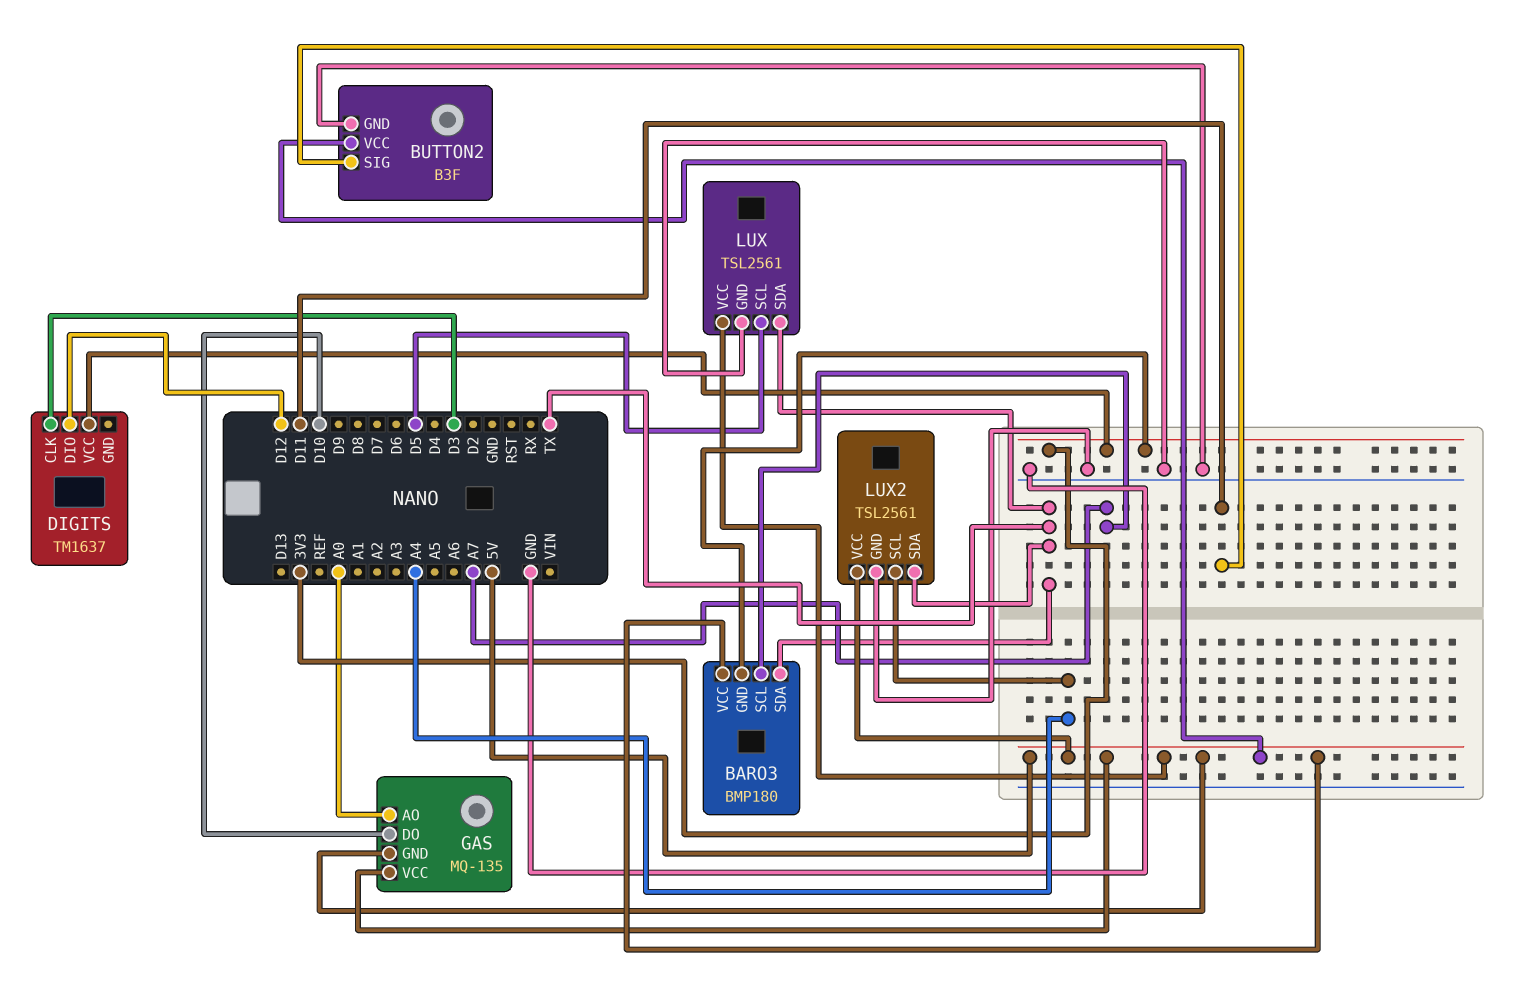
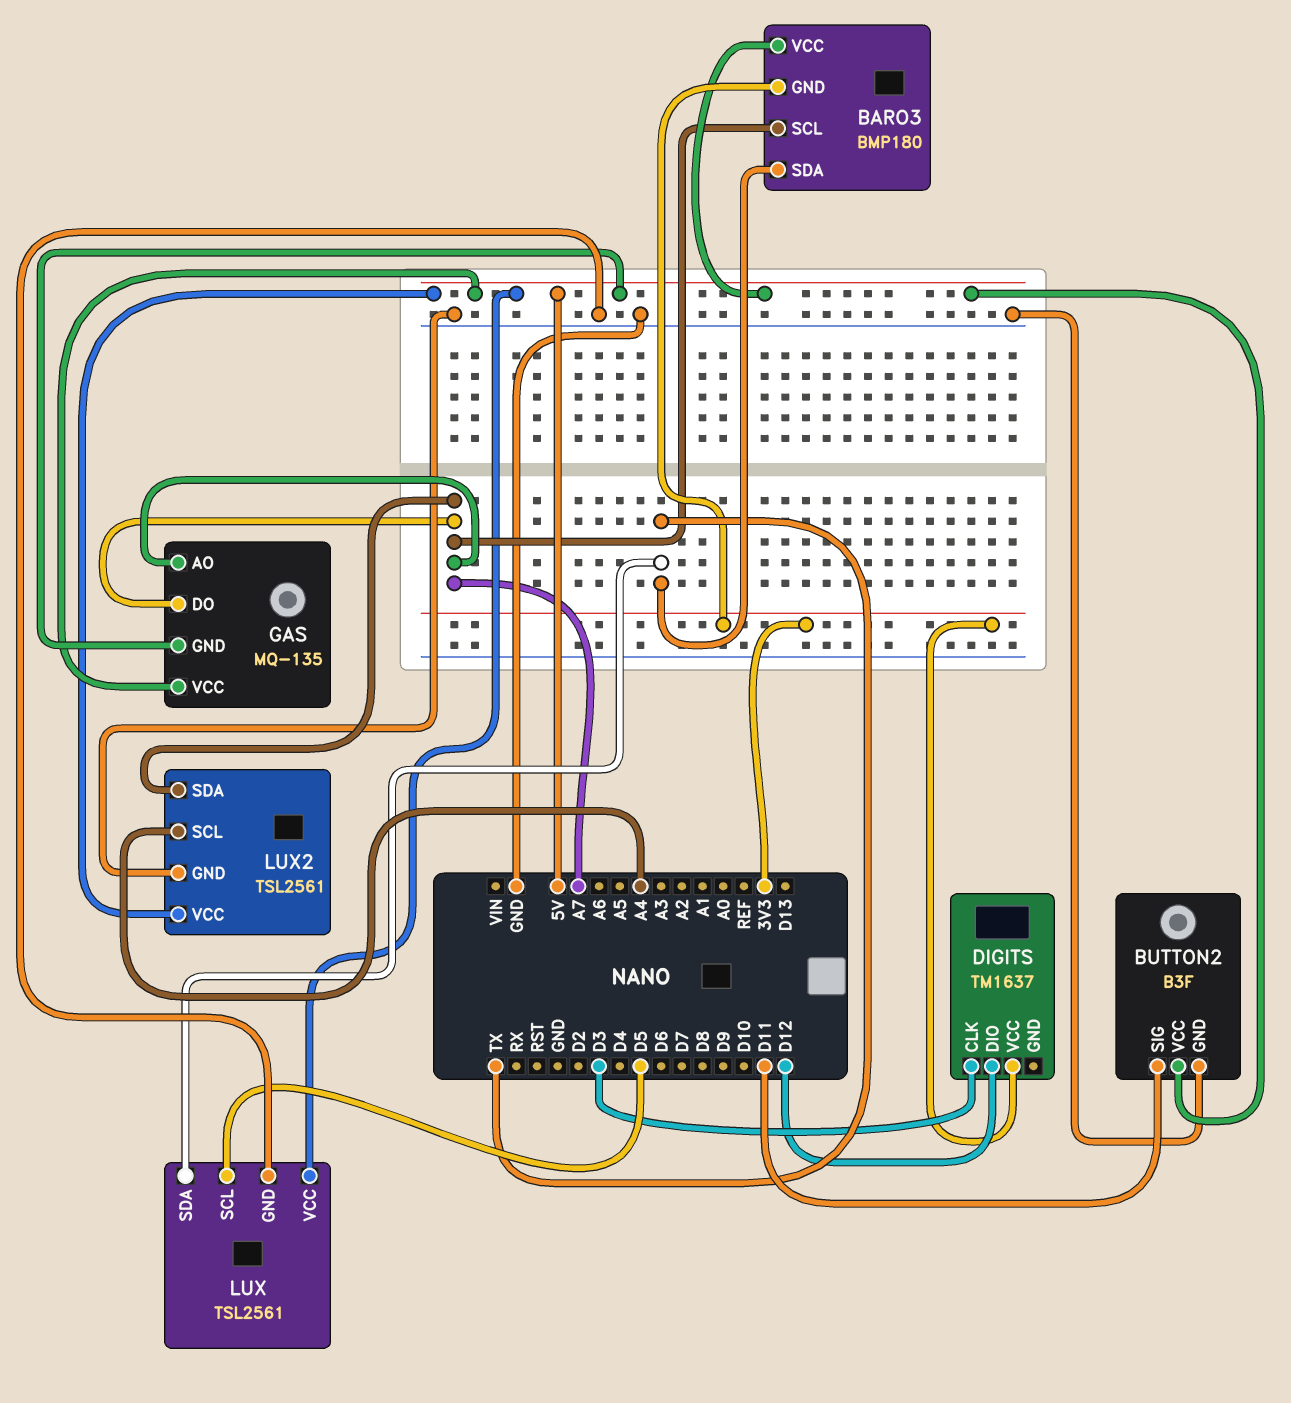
GAS pin AO: A0 -> A7
GAS pin DO: D10 -> A7
LUX2 pin SDA: TX -> A7

